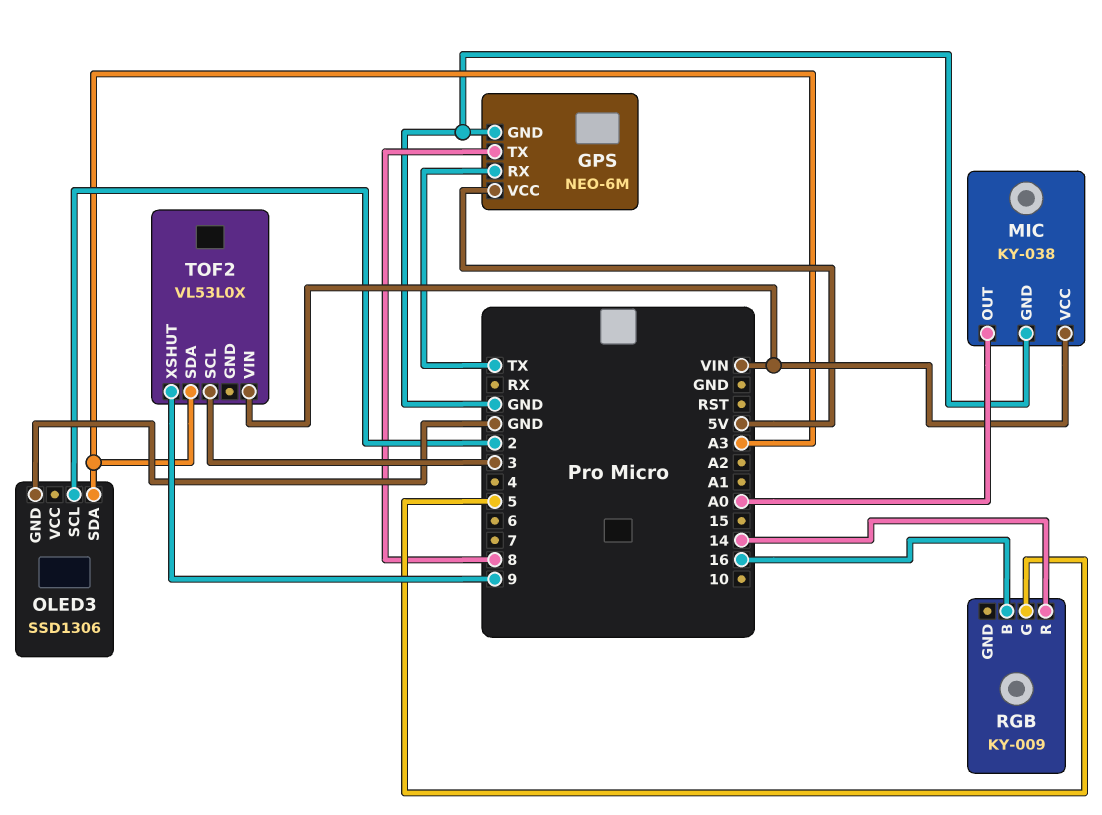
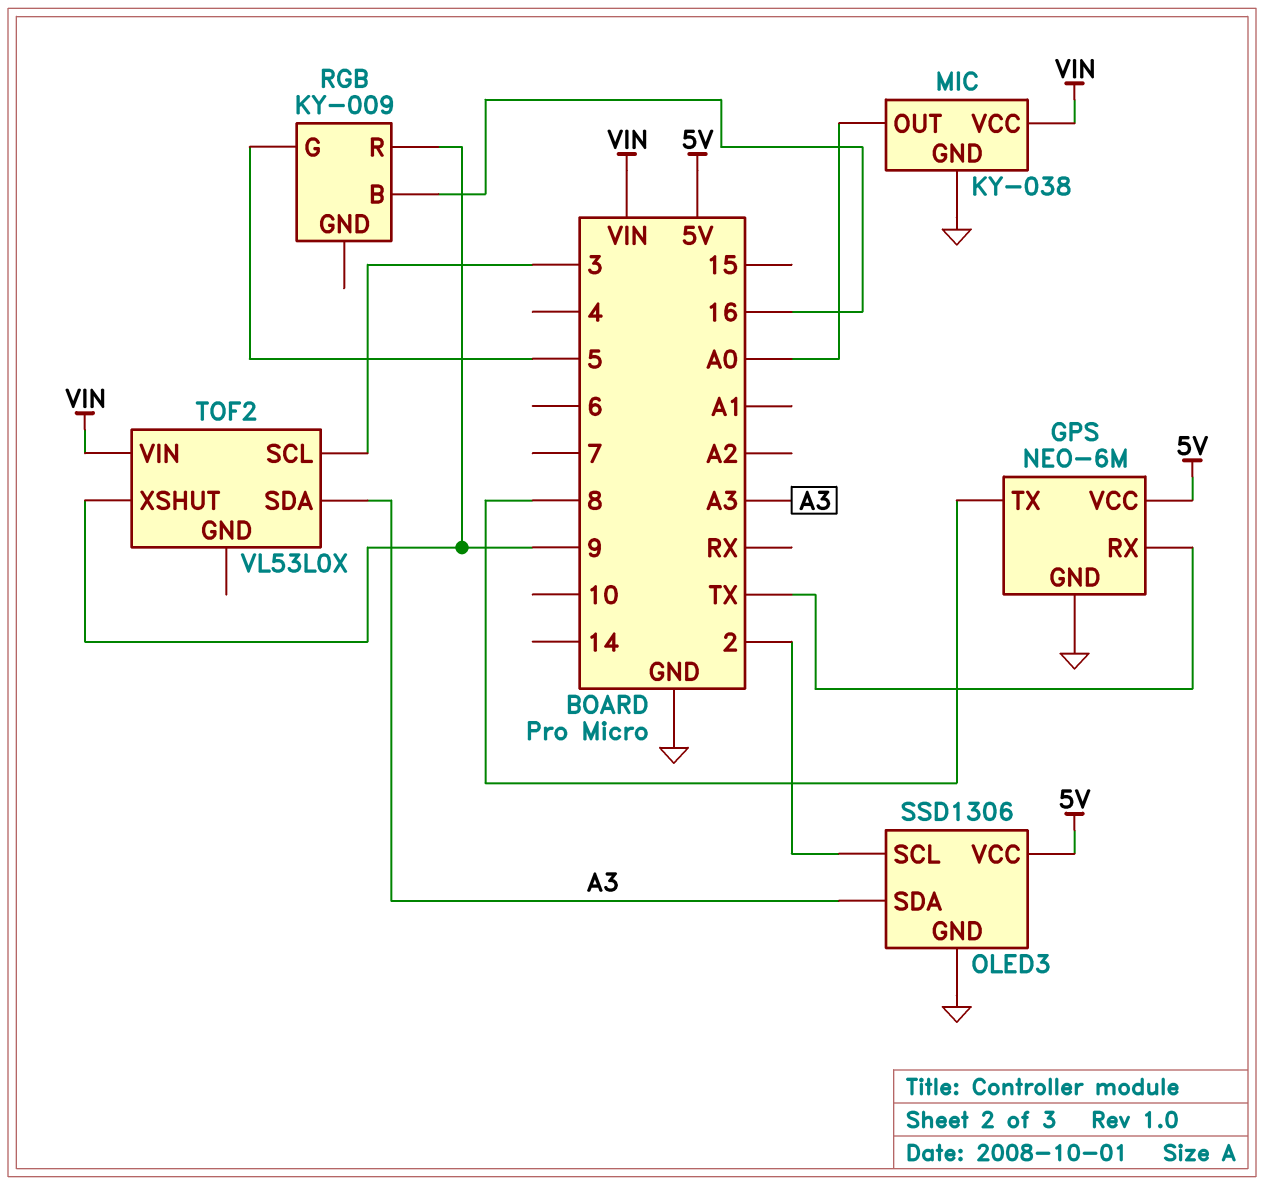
OLED3 pin VCC: none -> 5V
RGB pin R: 14 -> 9

